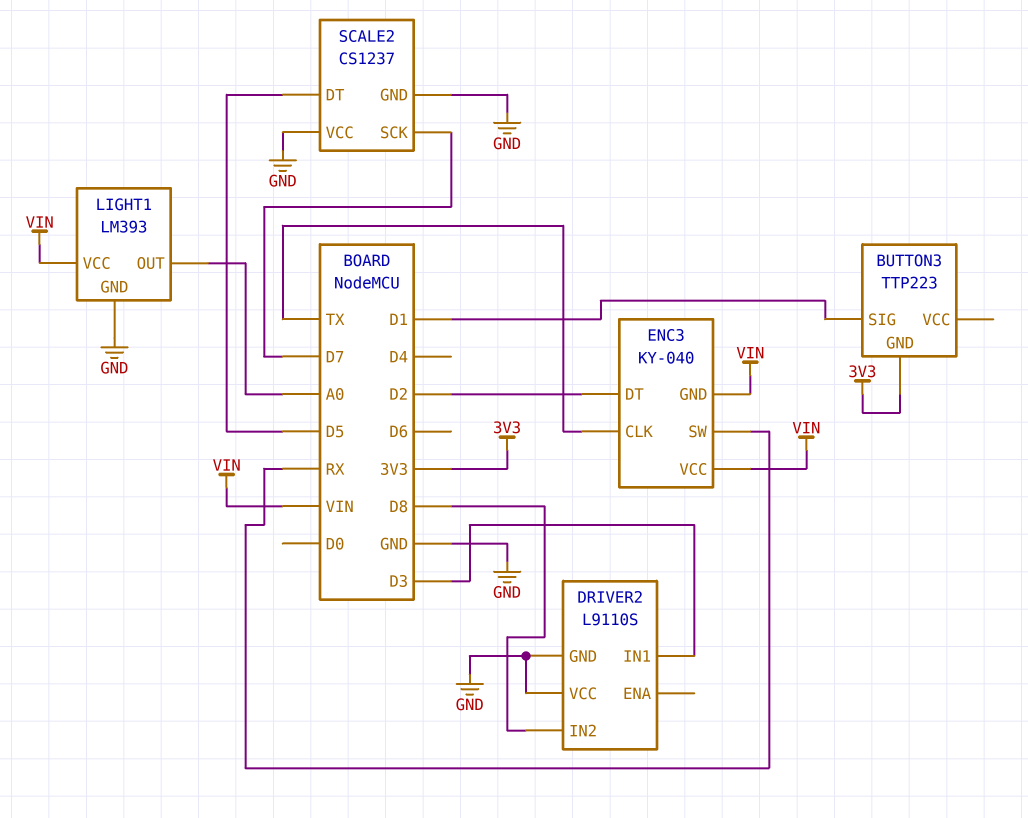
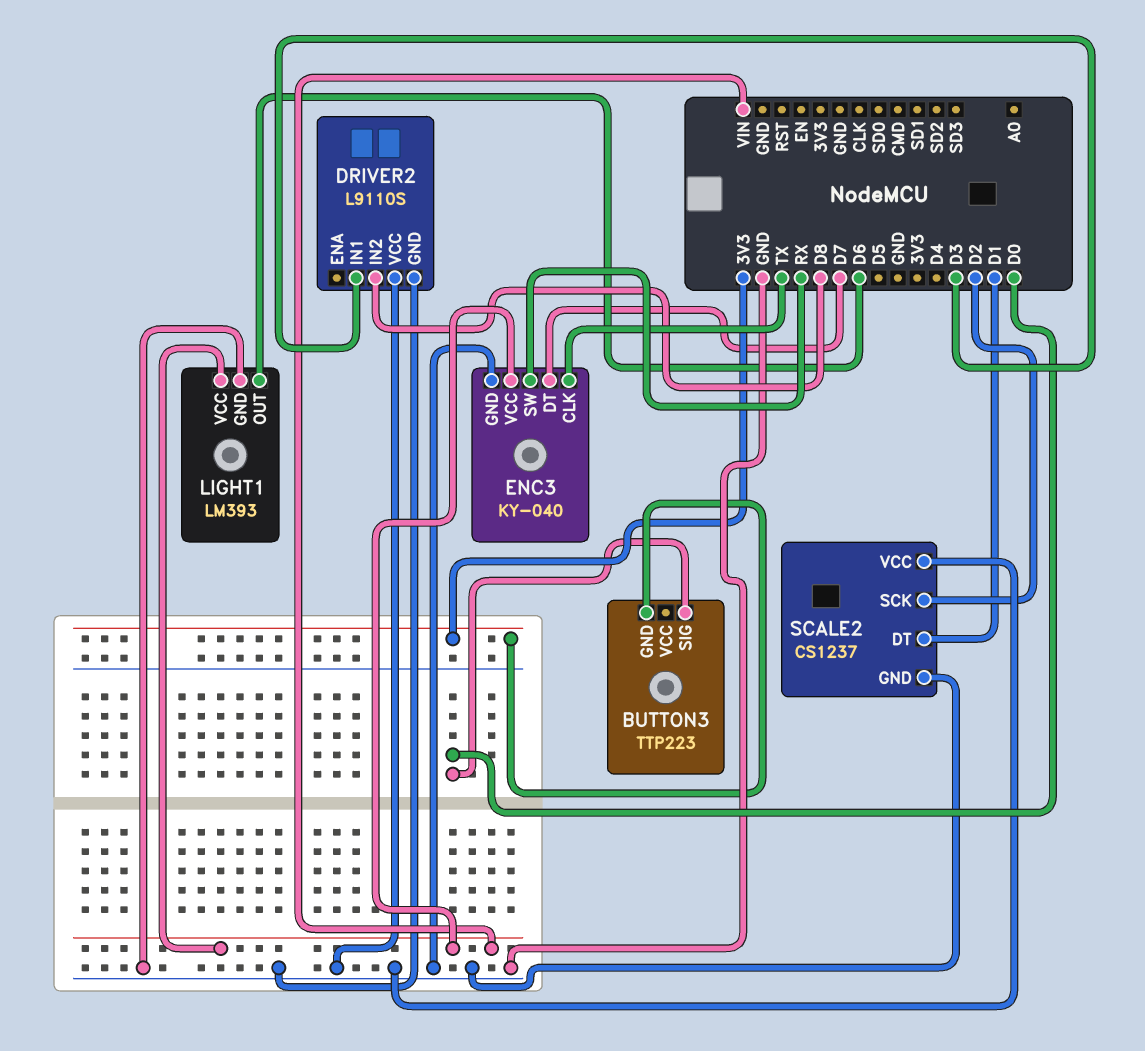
BUTTON3 pin SIG: D1 -> D0
ENC3 pin DT: D2 -> D7
ENC3 pin GND: VIN -> GND
LIGHT1 pin OUT: A0 -> D6
SCALE2 pin DT: D5 -> D1
SCALE2 pin SCK: D7 -> D2

